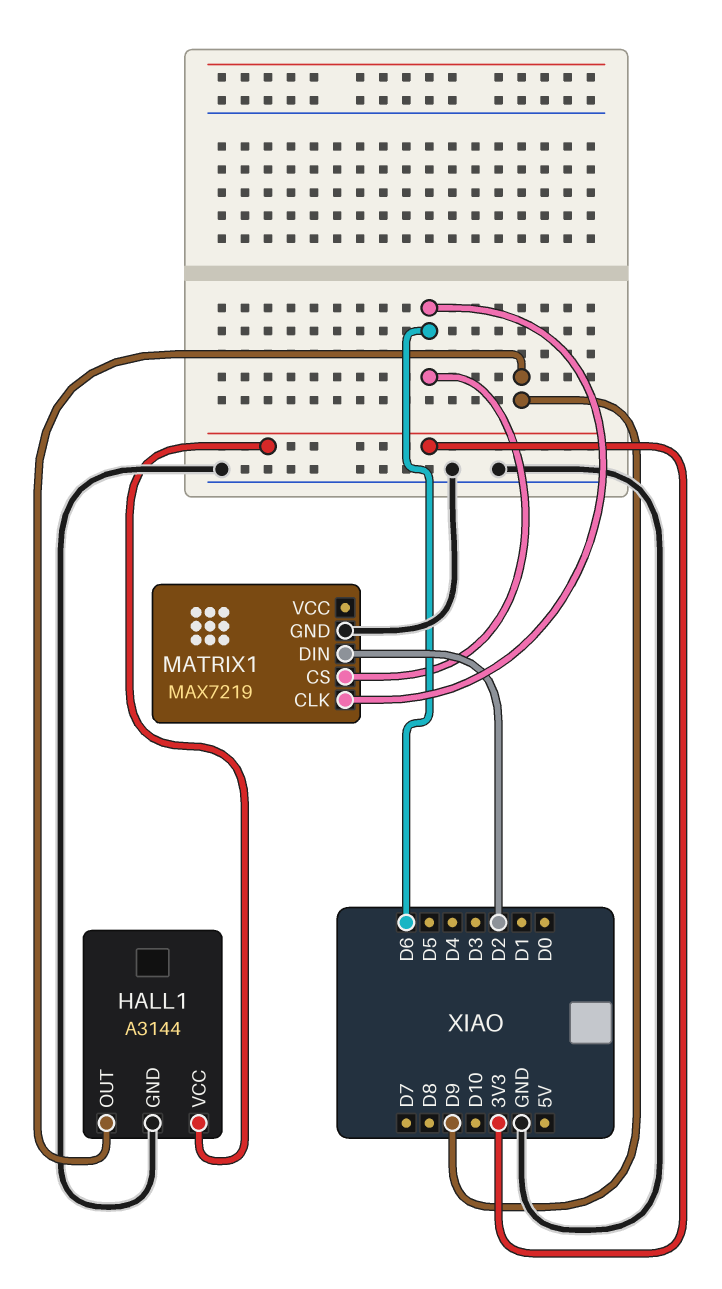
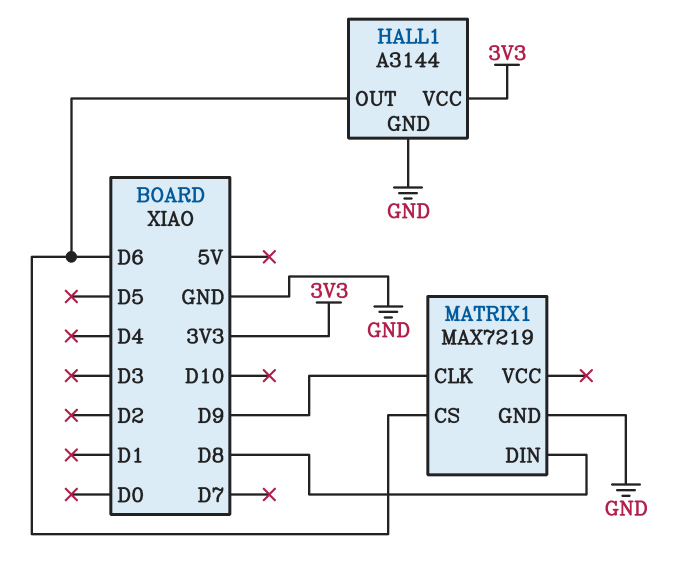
HALL1 pin OUT: D9 -> D6
MATRIX1 pin CLK: D6 -> D9
MATRIX1 pin DIN: D2 -> D8

